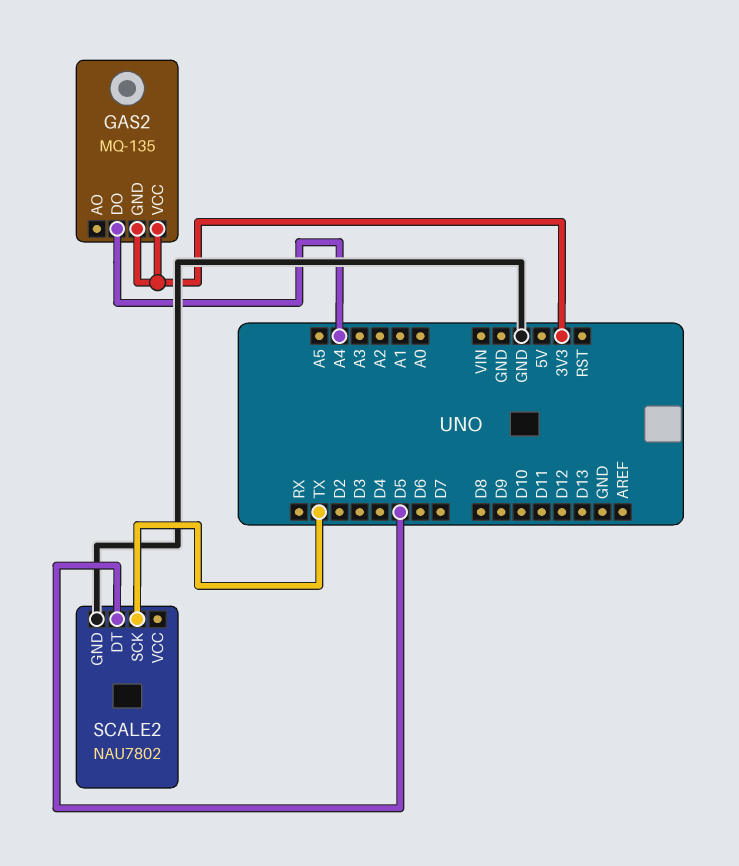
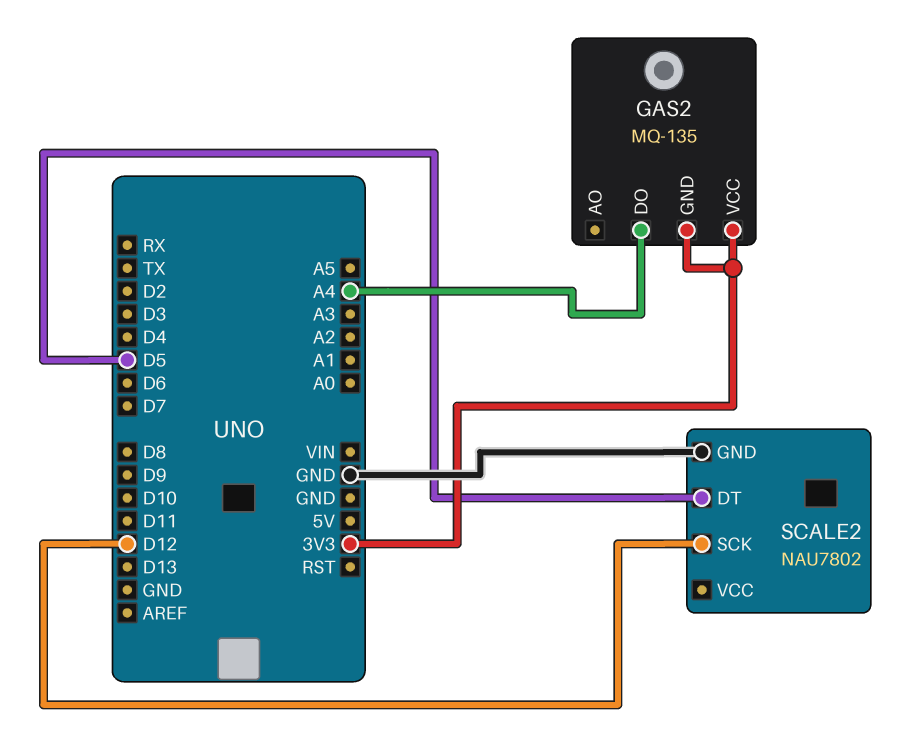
SCALE2 pin SCK: TX -> D12

